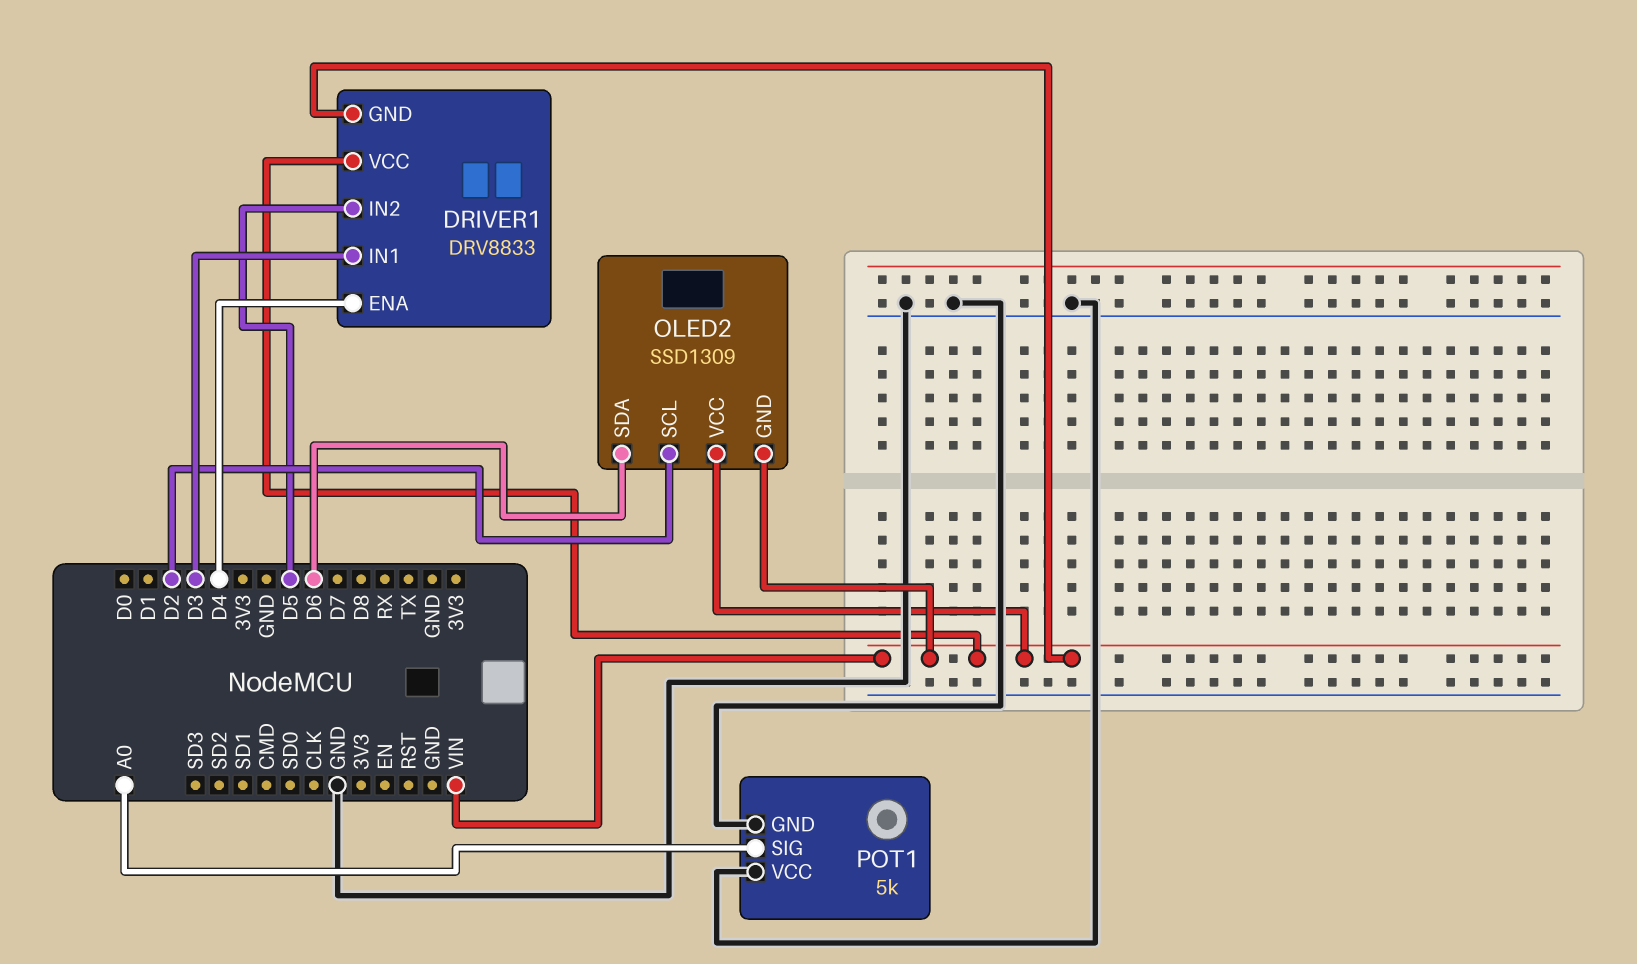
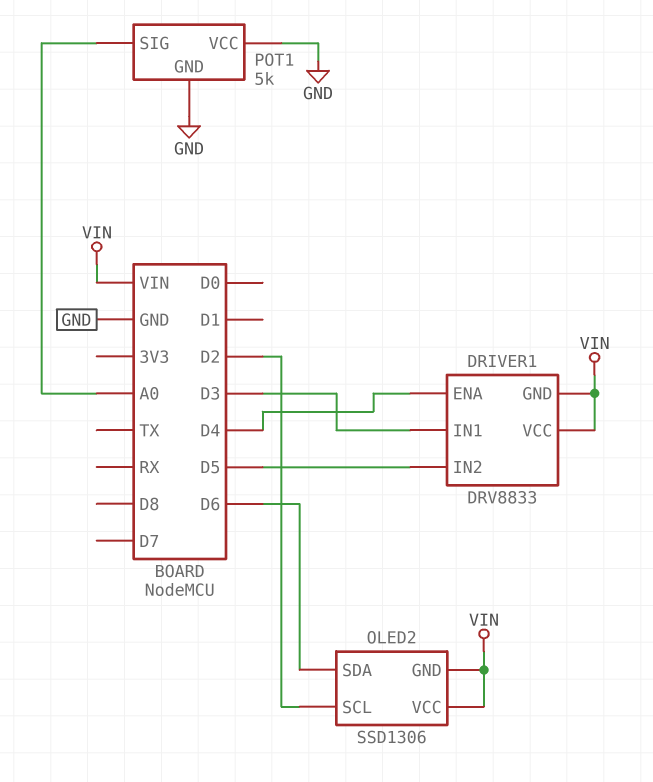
OLED2: SSD1309 -> SSD1306

